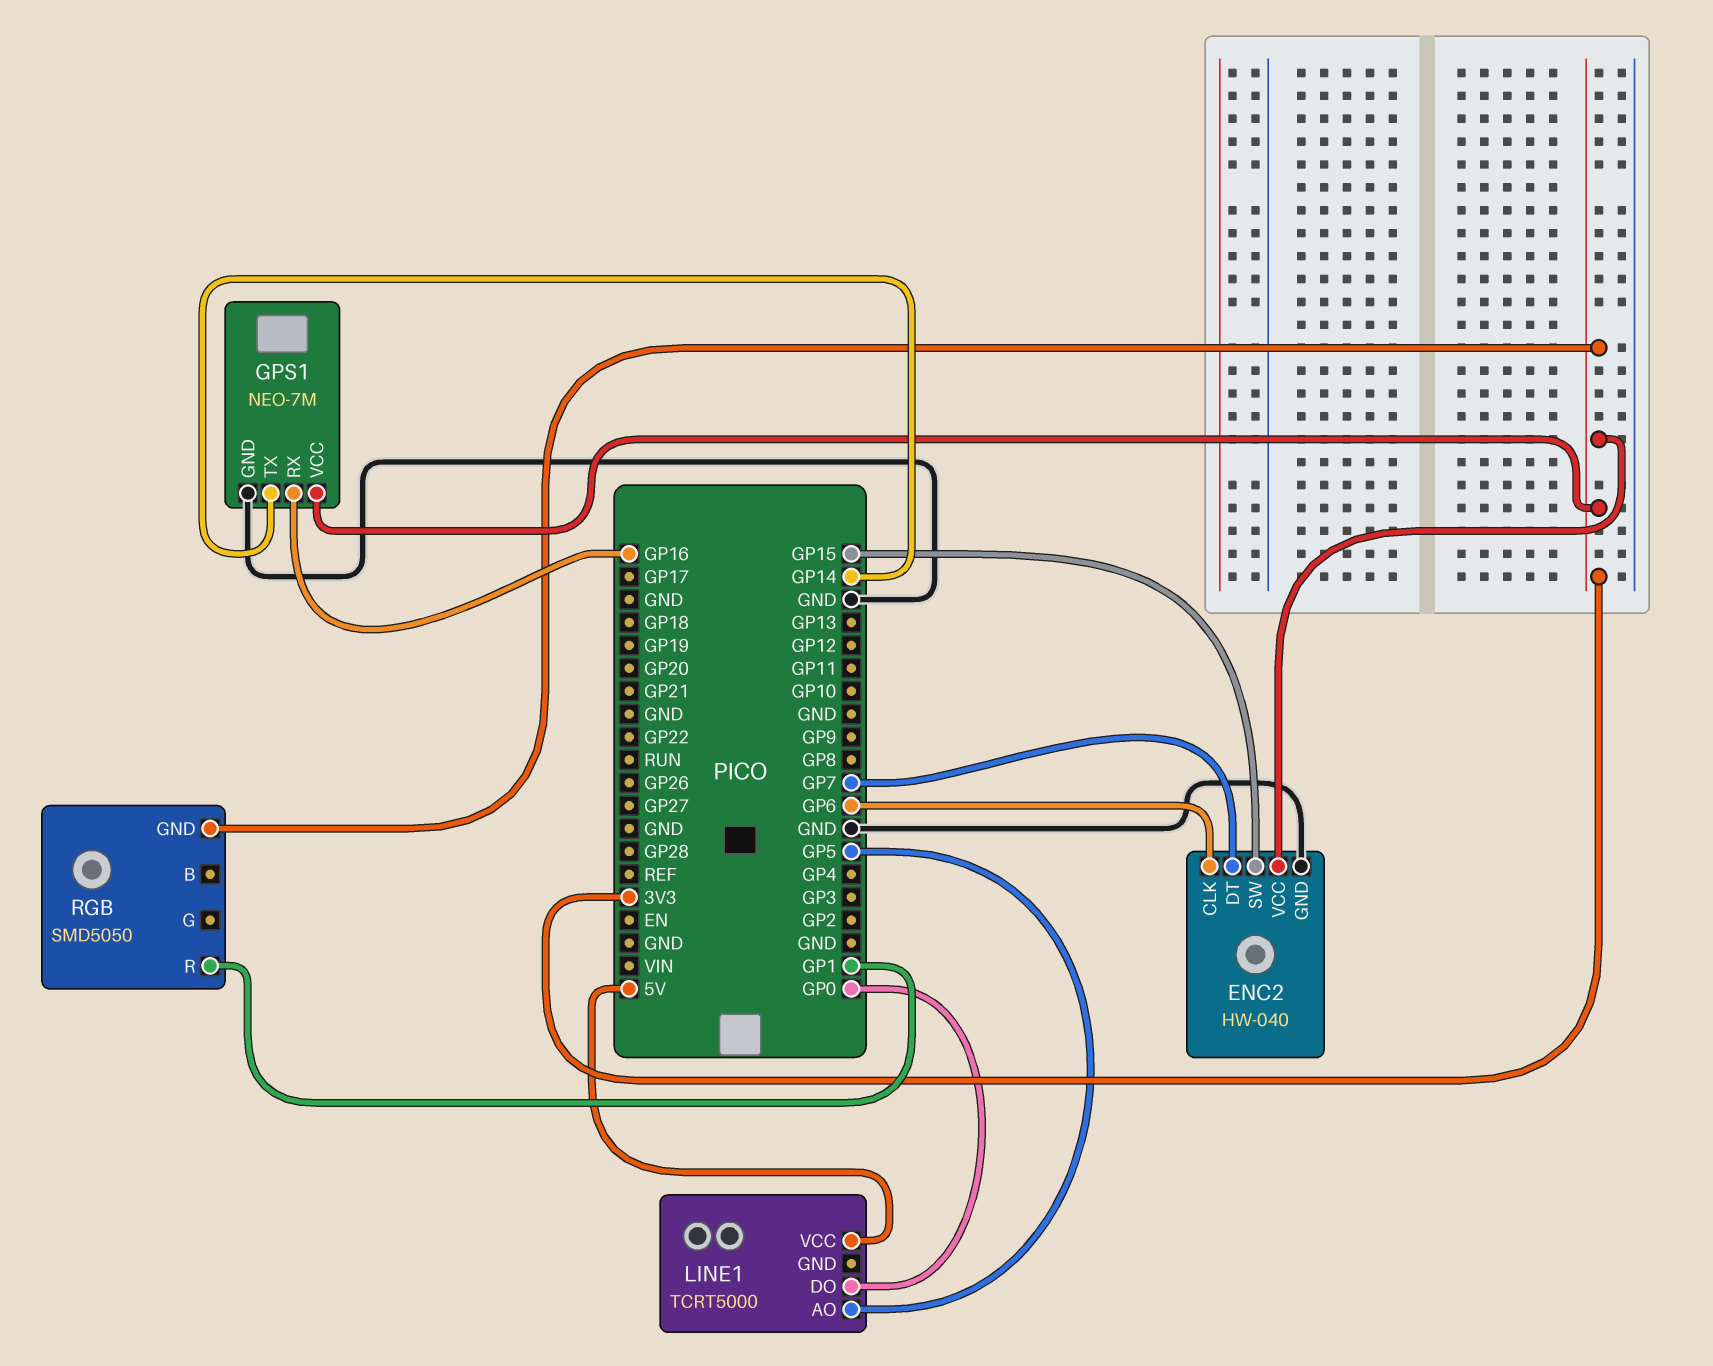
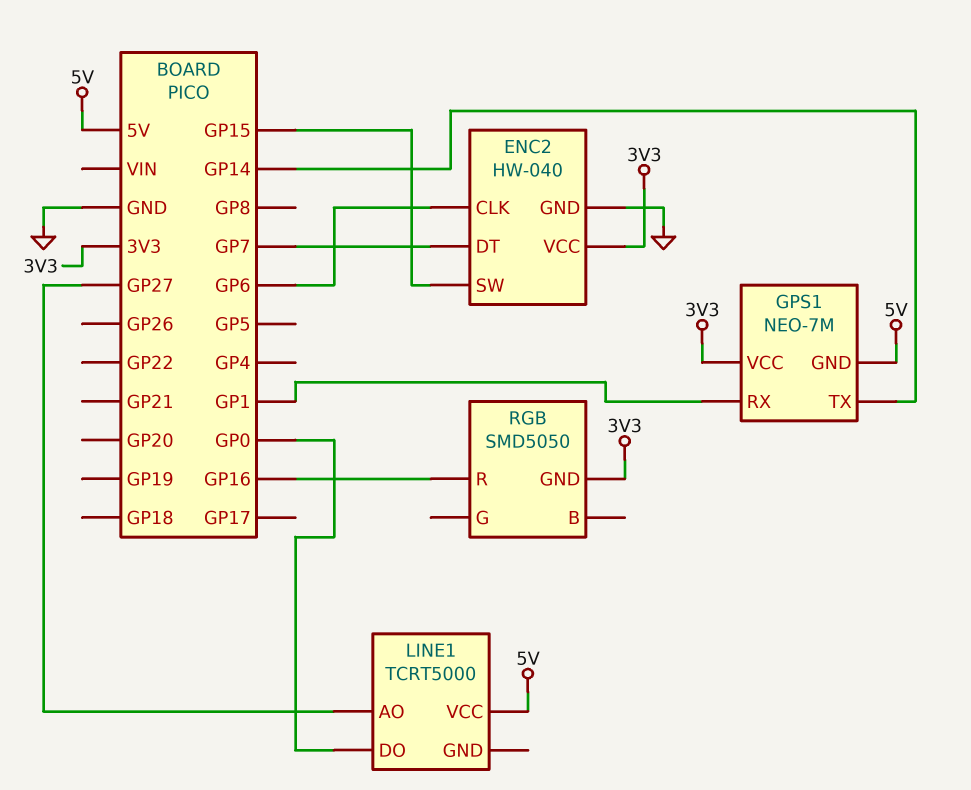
GPS1 pin GND: GND -> 5V
GPS1 pin RX: GP16 -> GP1
LINE1 pin AO: GP5 -> GP27
RGB pin R: GP1 -> GP16

